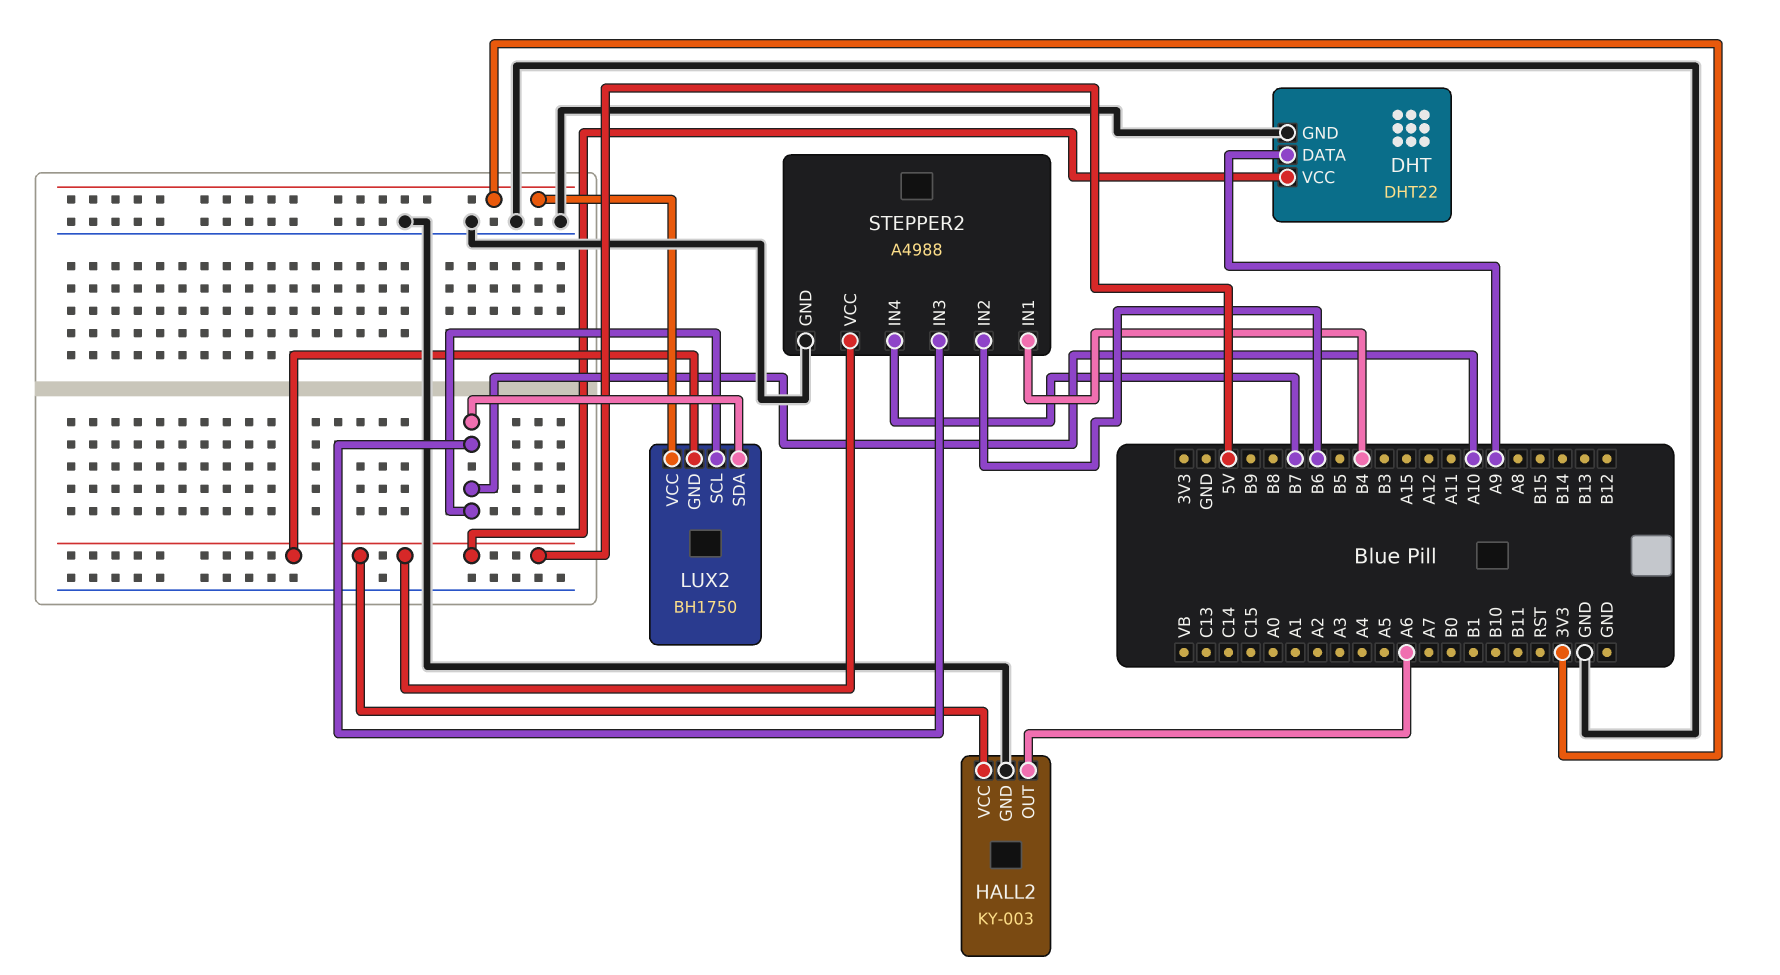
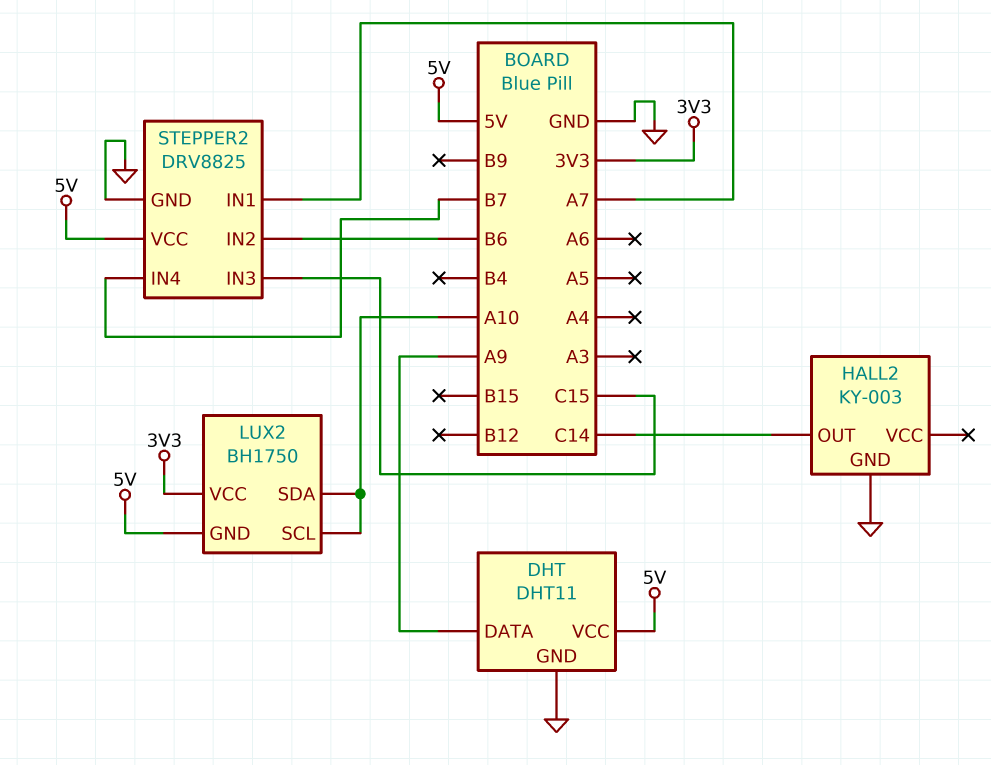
DHT: DHT22 -> DHT11
HALL2 pin OUT: A6 -> C14
HALL2 pin VCC: 5V -> none
STEPPER2: A4988 -> DRV8825
STEPPER2 pin IN1: B4 -> A7
STEPPER2 pin IN3: A10 -> C15

